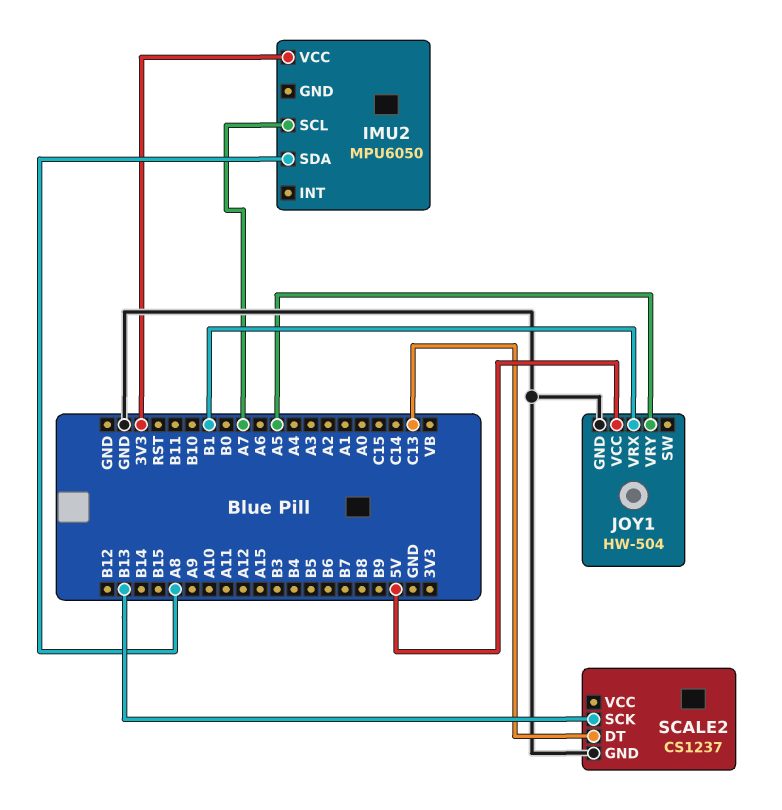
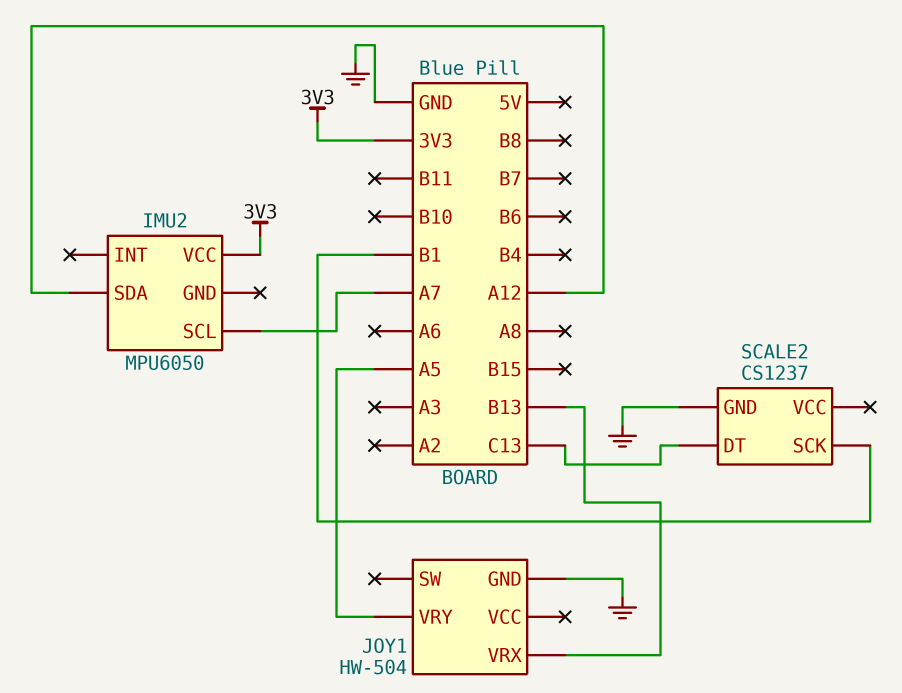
IMU2 pin SDA: A8 -> A12
JOY1 pin VCC: 5V -> none
JOY1 pin VRX: B1 -> B13
SCALE2 pin SCK: B13 -> B1

